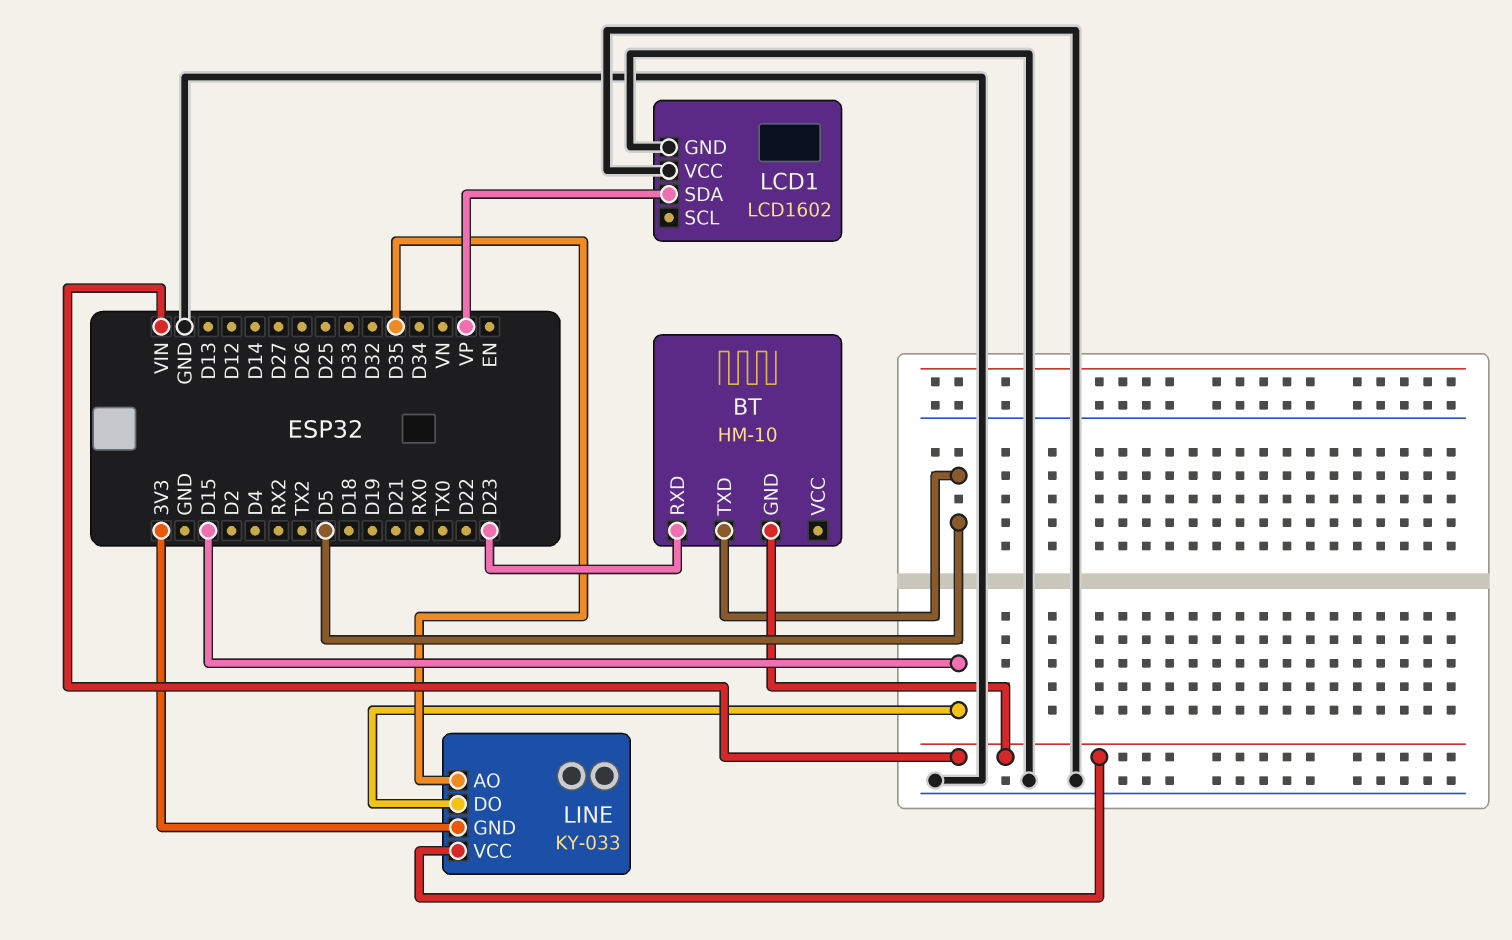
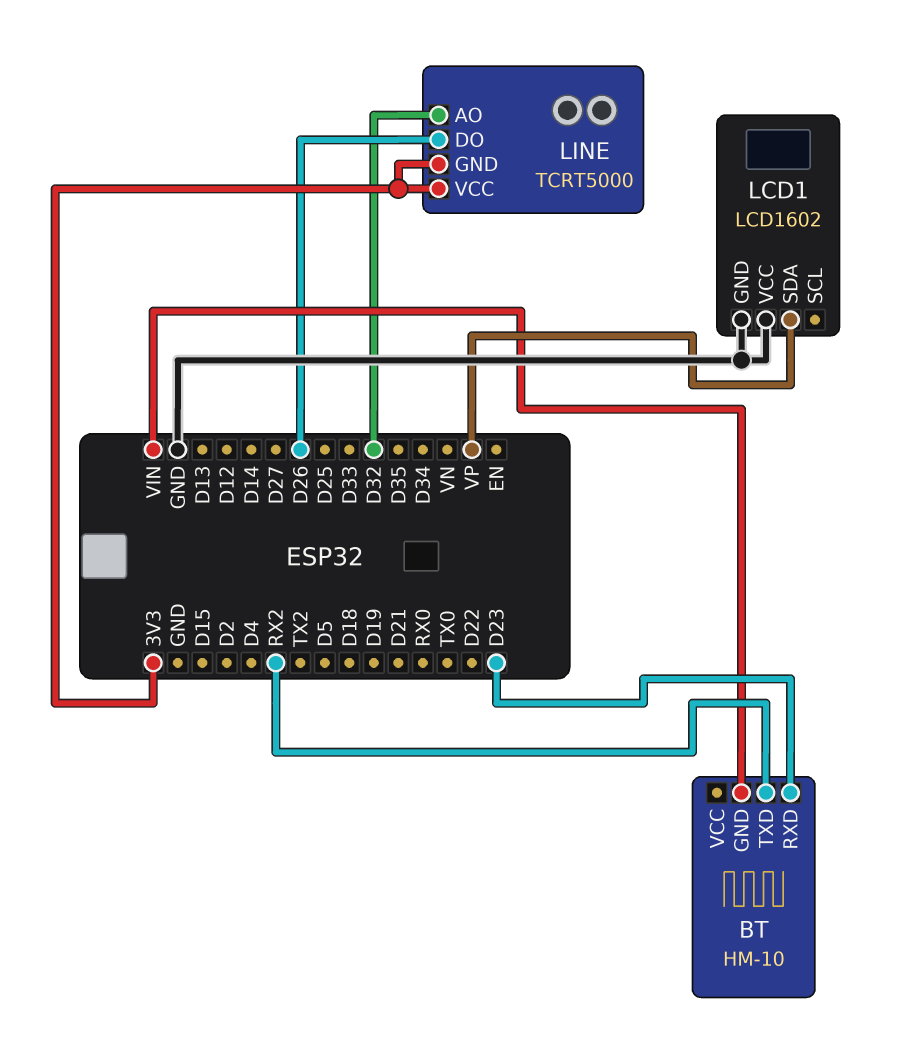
BT pin TXD: D5 -> RX2
LINE: KY-033 -> TCRT5000
LINE pin AO: D35 -> D32
LINE pin DO: D15 -> D26
LINE pin VCC: VIN -> 3V3

